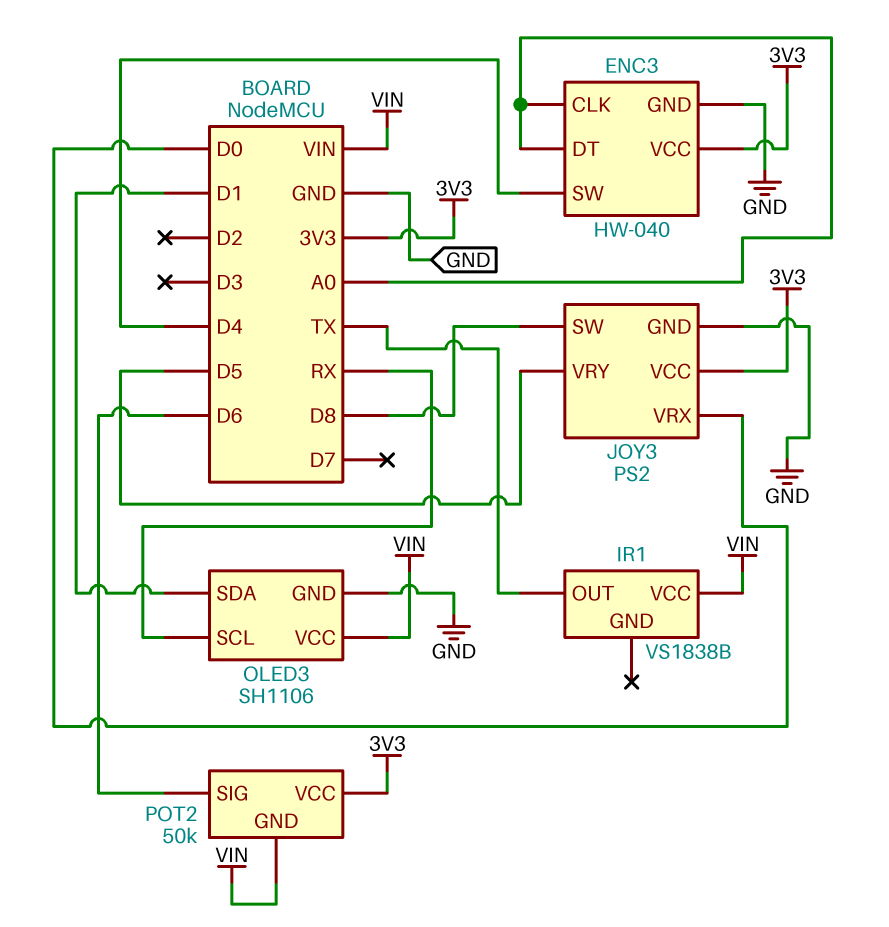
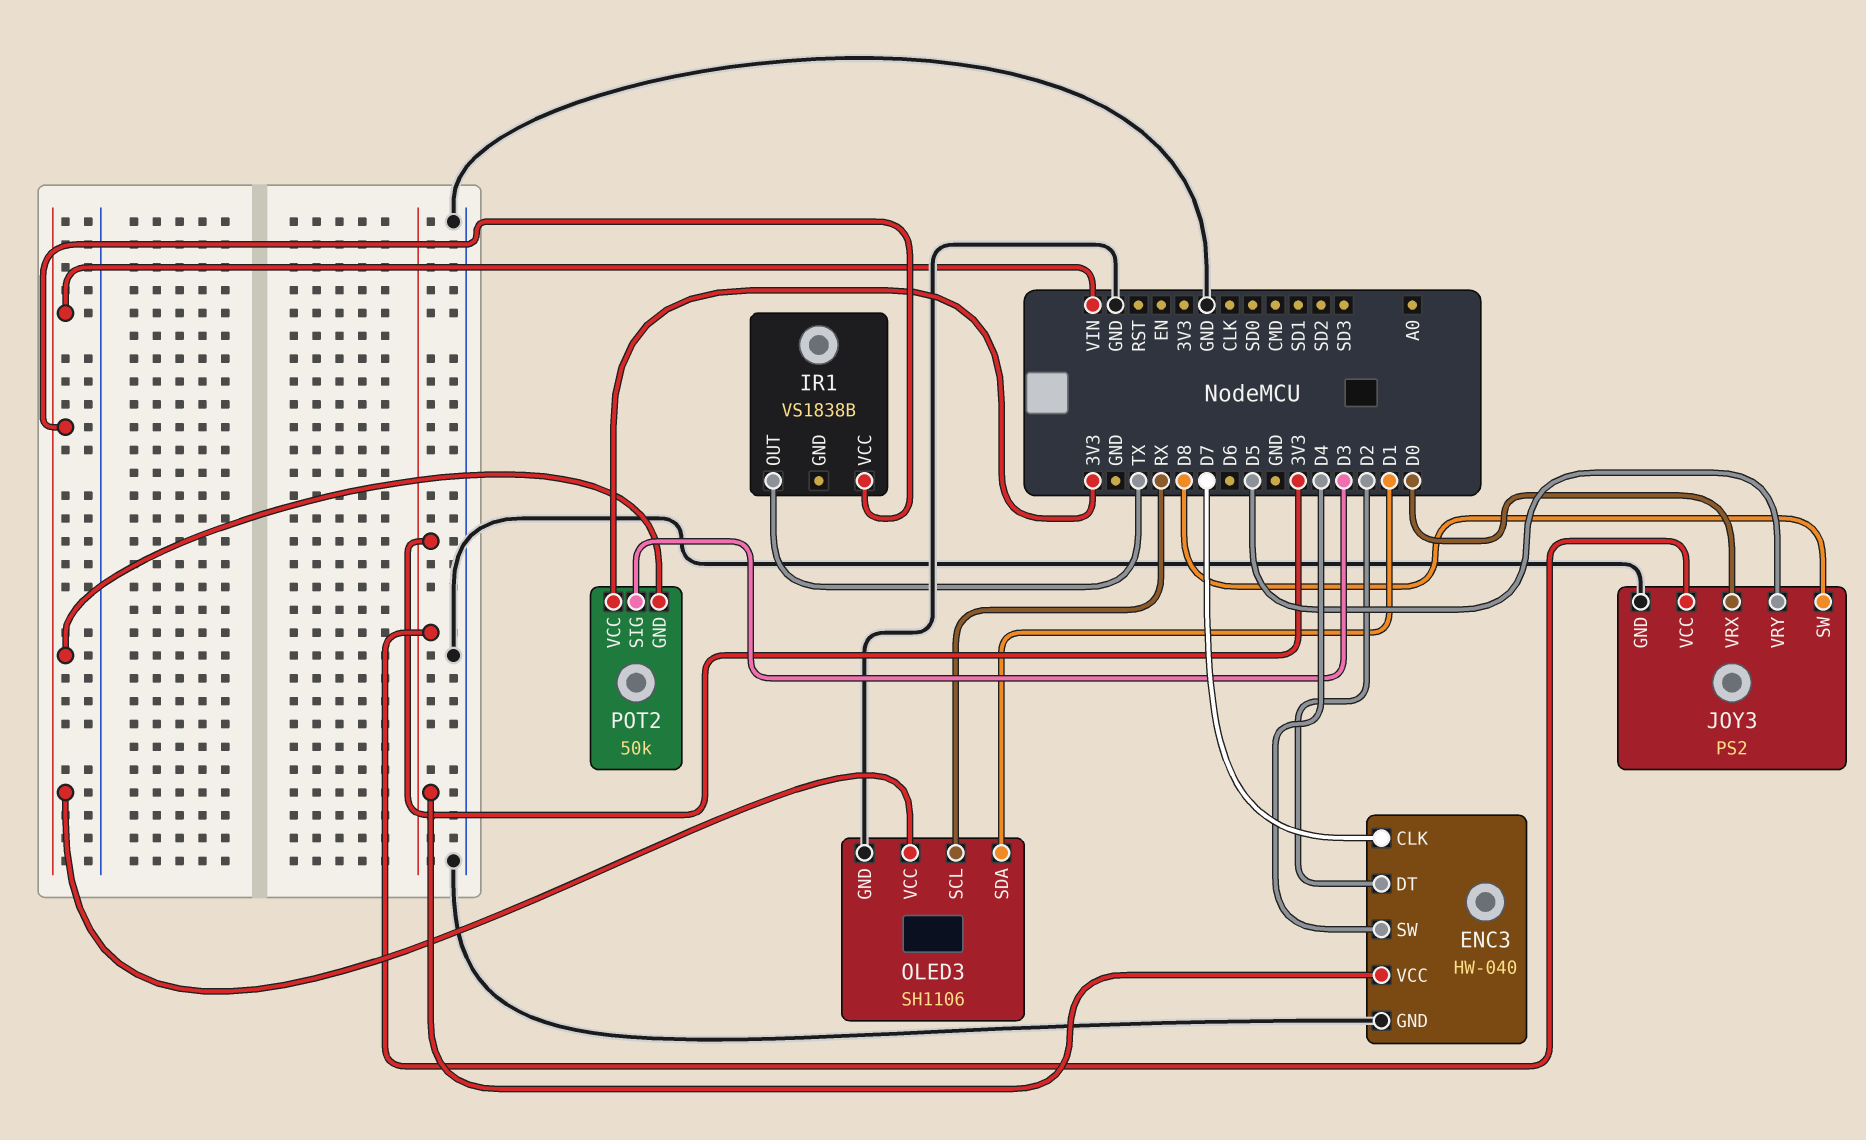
ENC3 pin CLK: A0 -> D7
ENC3 pin DT: A0 -> D2
POT2 pin SIG: D6 -> D3

